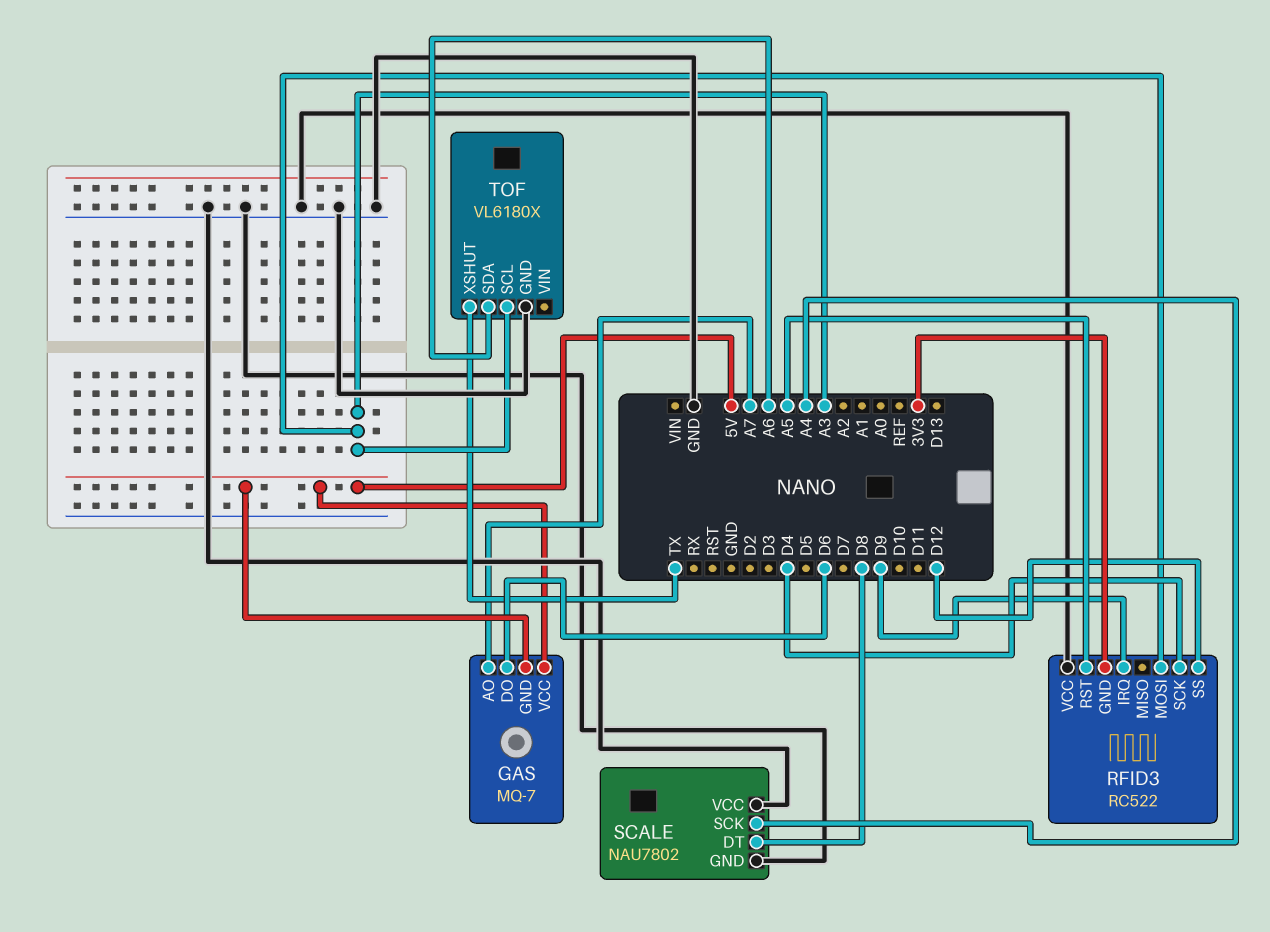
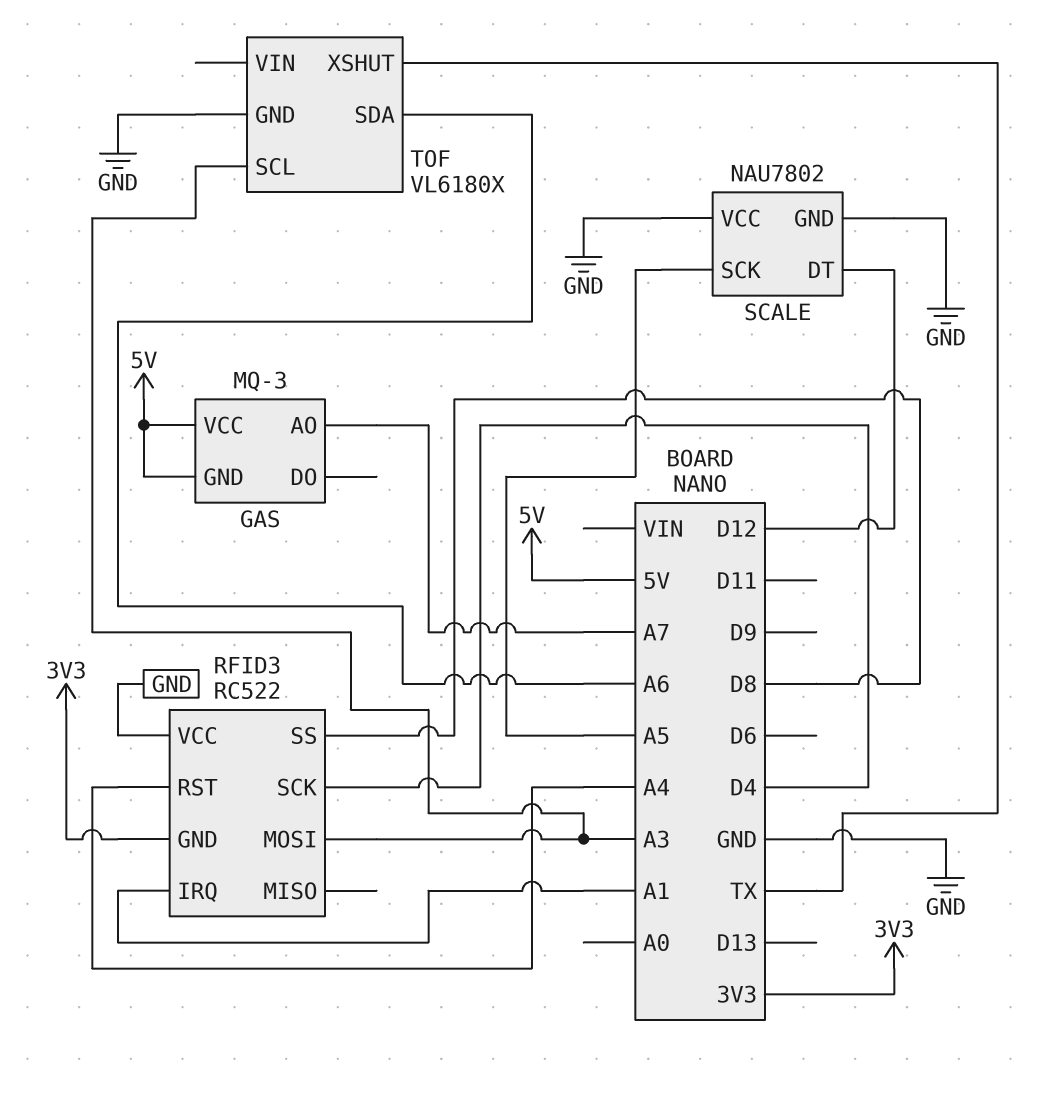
GAS: MQ-7 -> MQ-3
GAS pin DO: D6 -> none
RFID3 pin IRQ: D9 -> A1
RFID3 pin RST: A5 -> A4
RFID3 pin SS: D12 -> D8
SCALE pin DT: D8 -> D12
SCALE pin SCK: A4 -> A5

